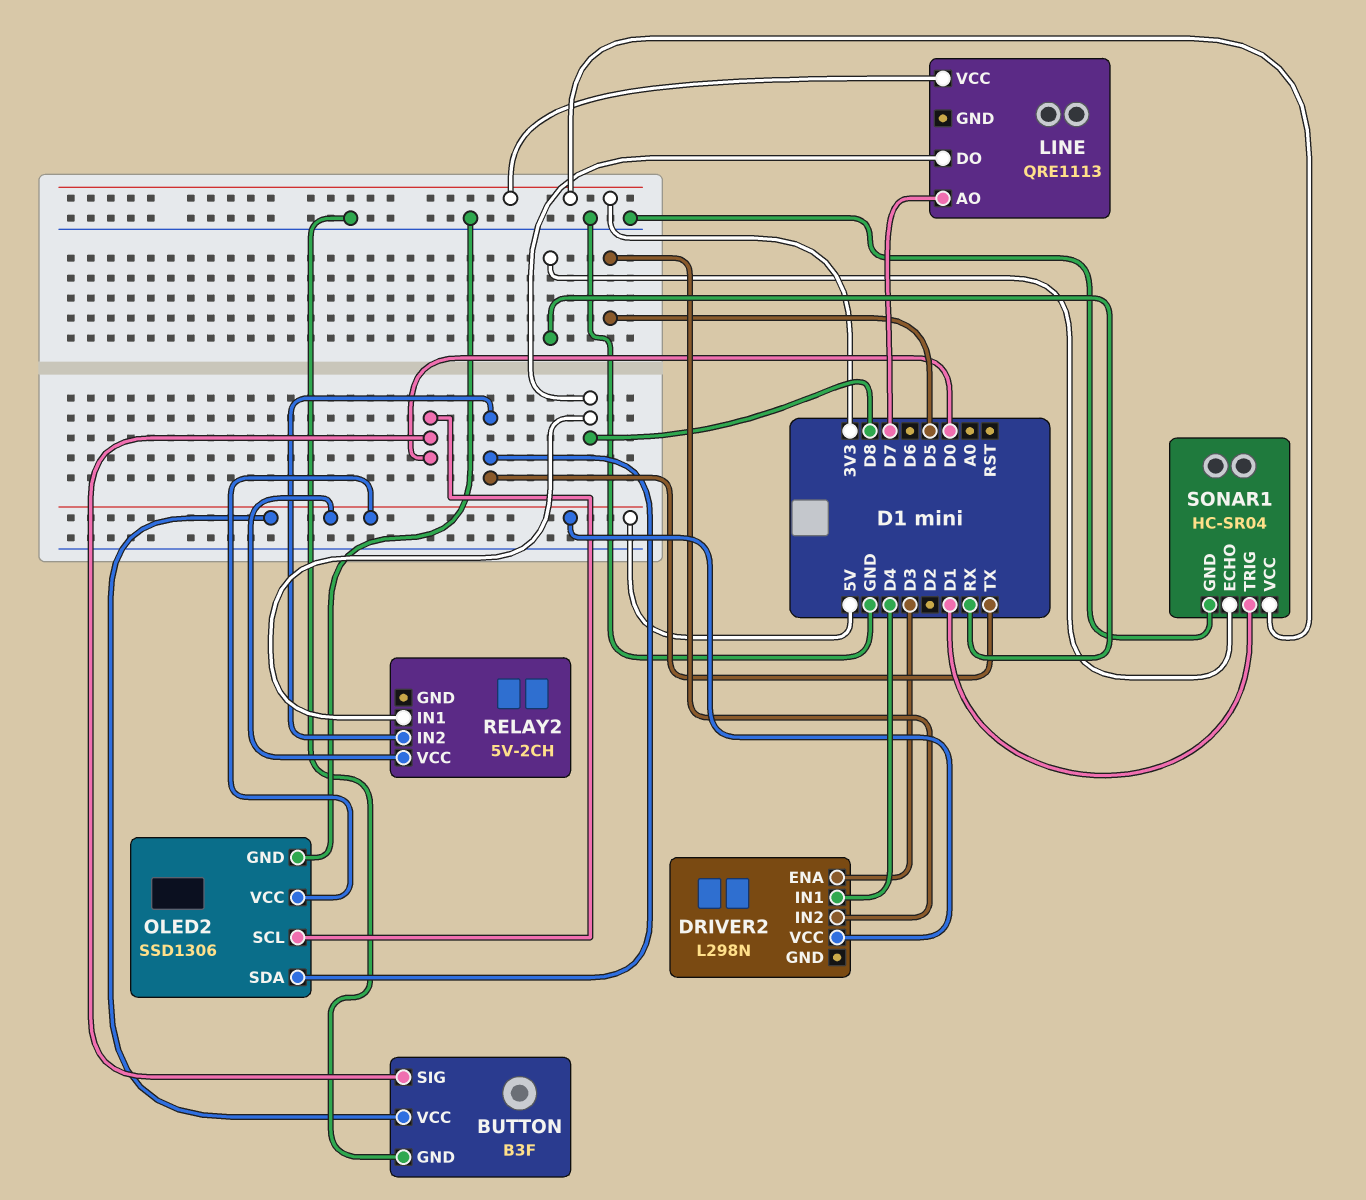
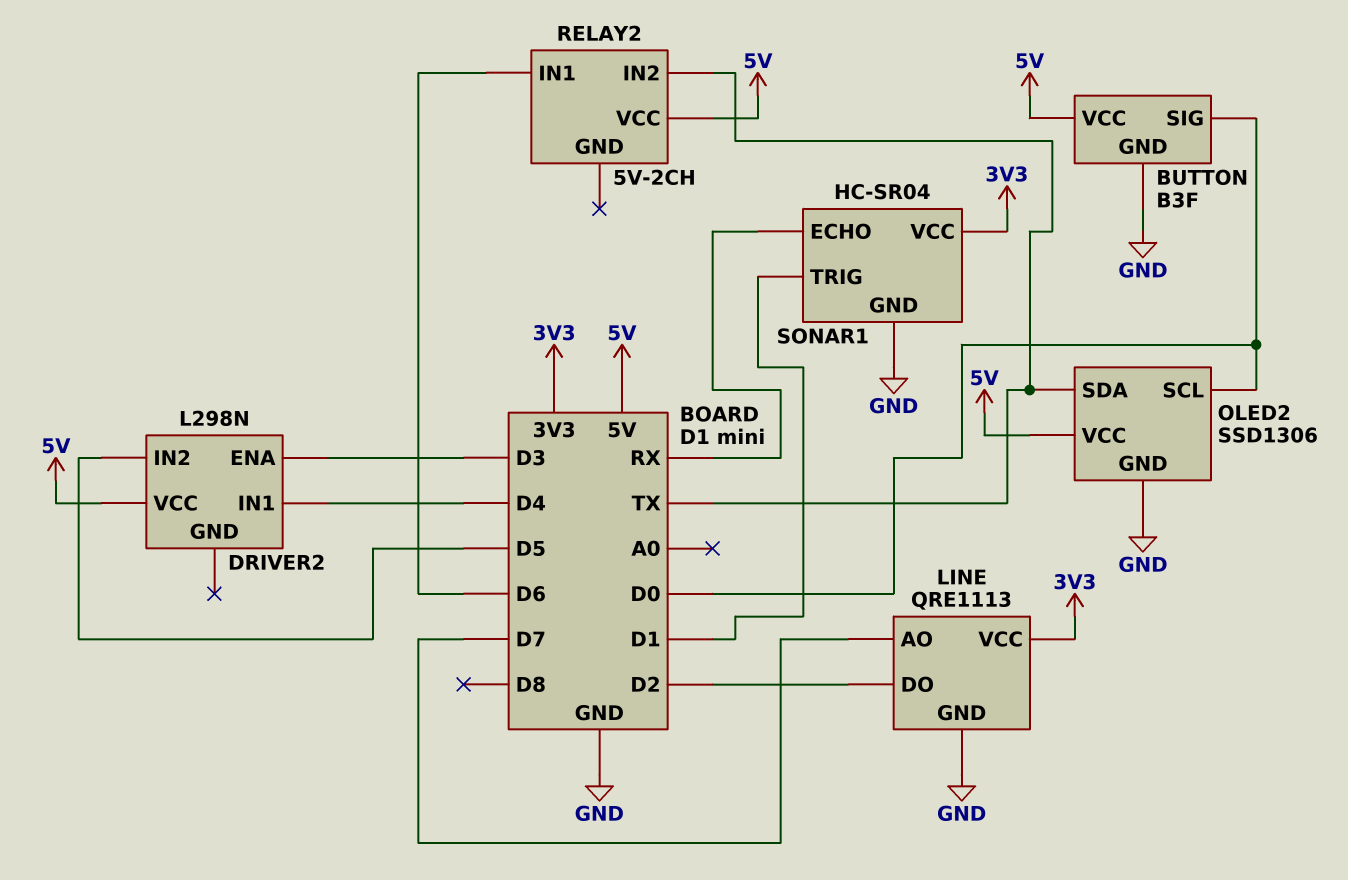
LINE pin DO: D8 -> D2
LINE pin GND: none -> GND
RELAY2 pin IN1: D8 -> D6

